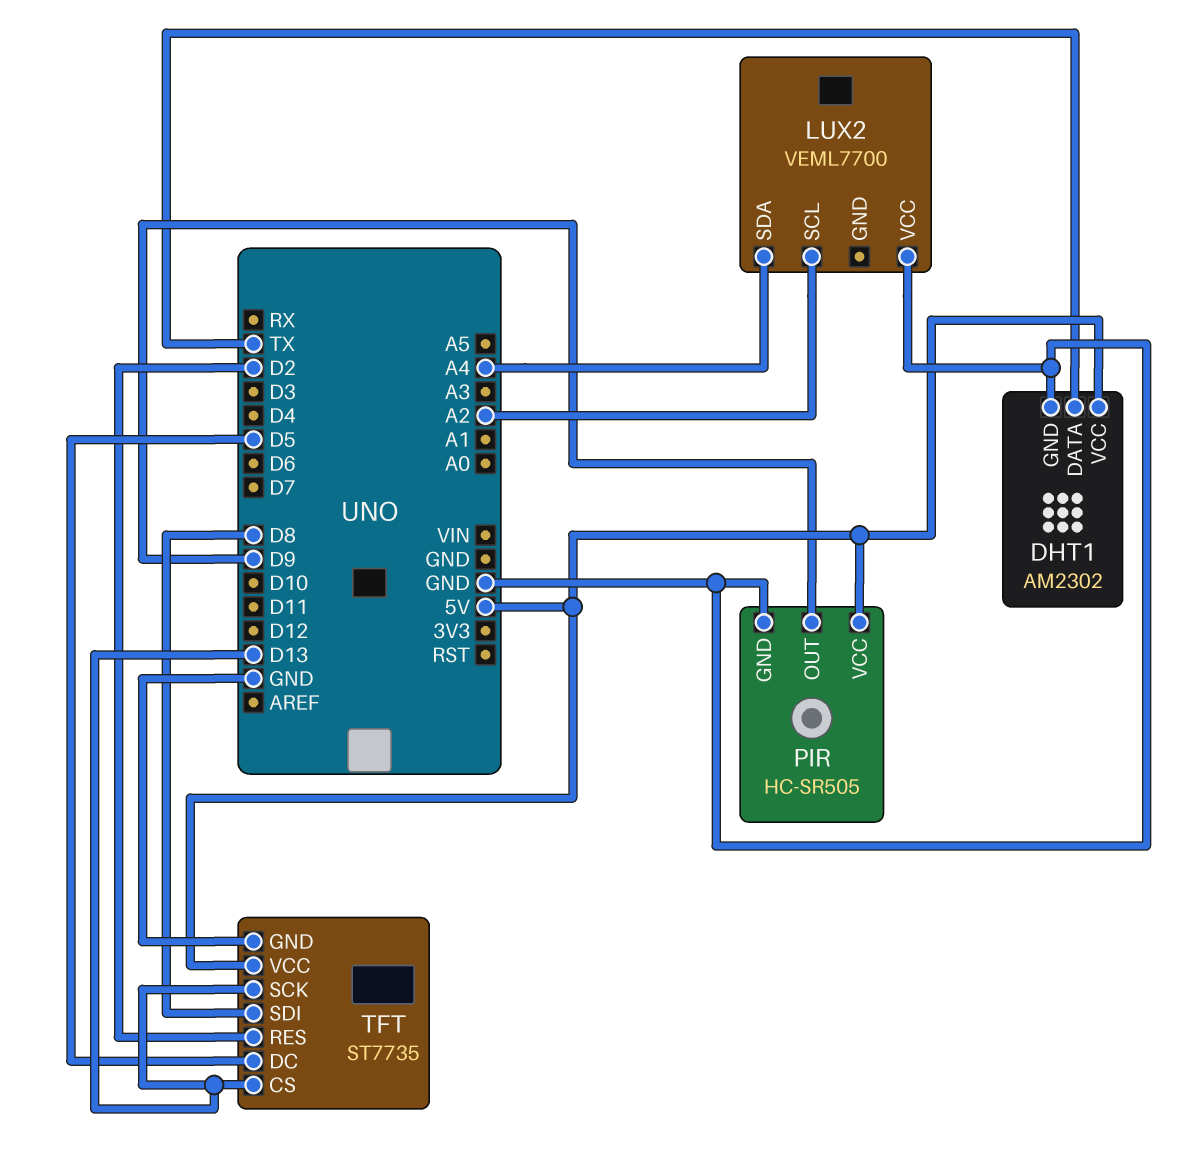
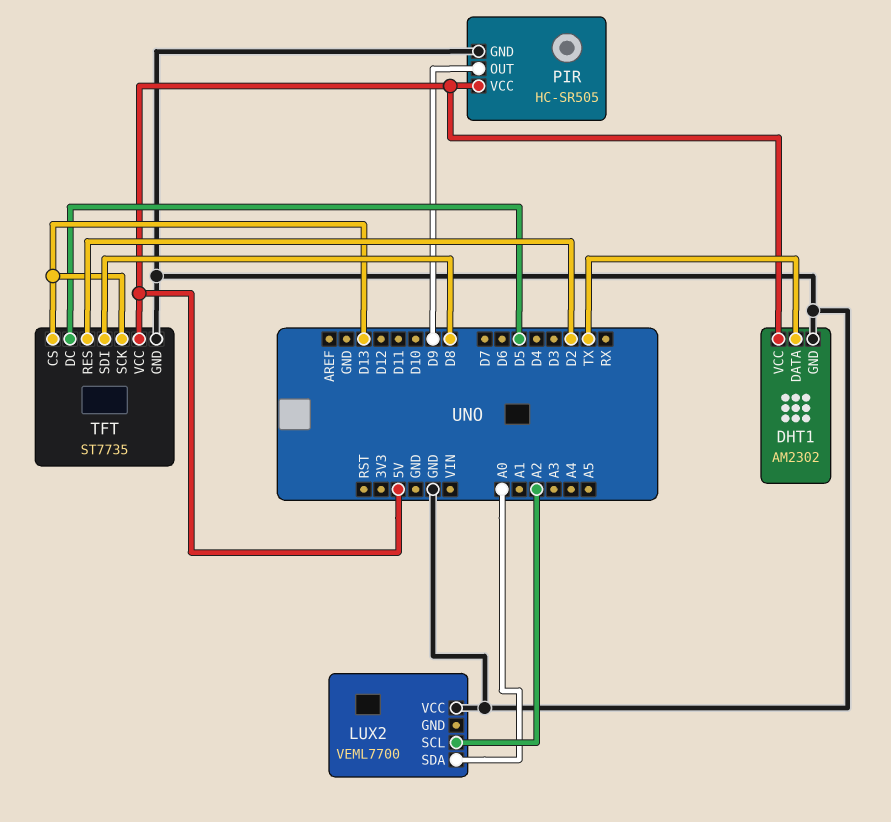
LUX2 pin SDA: A4 -> A0

